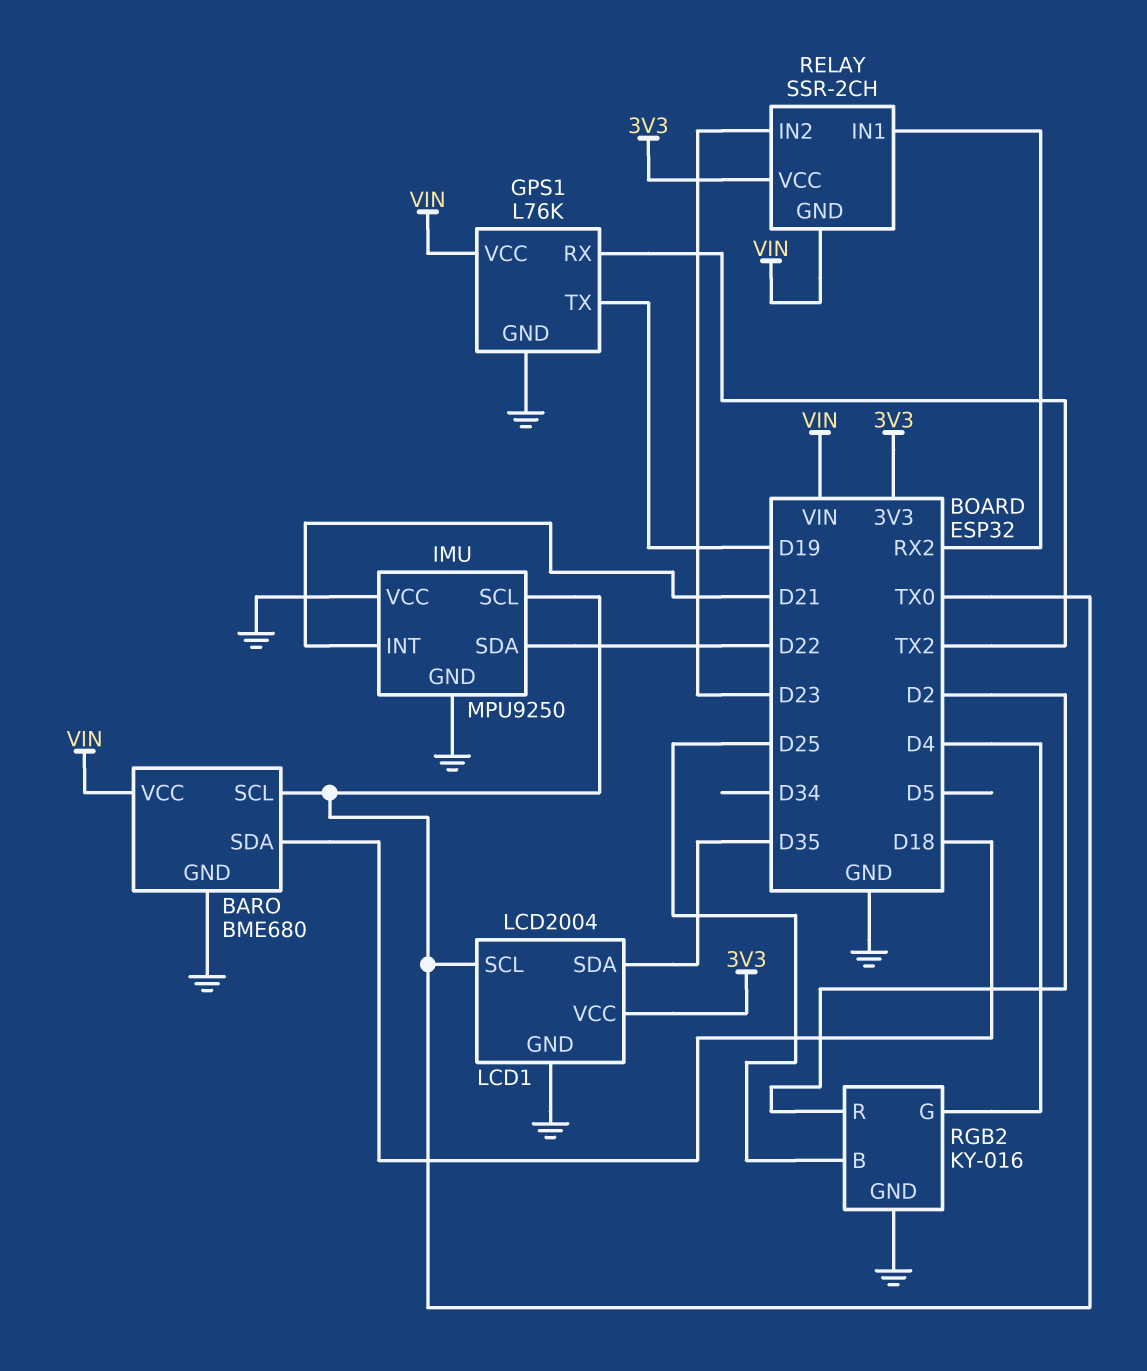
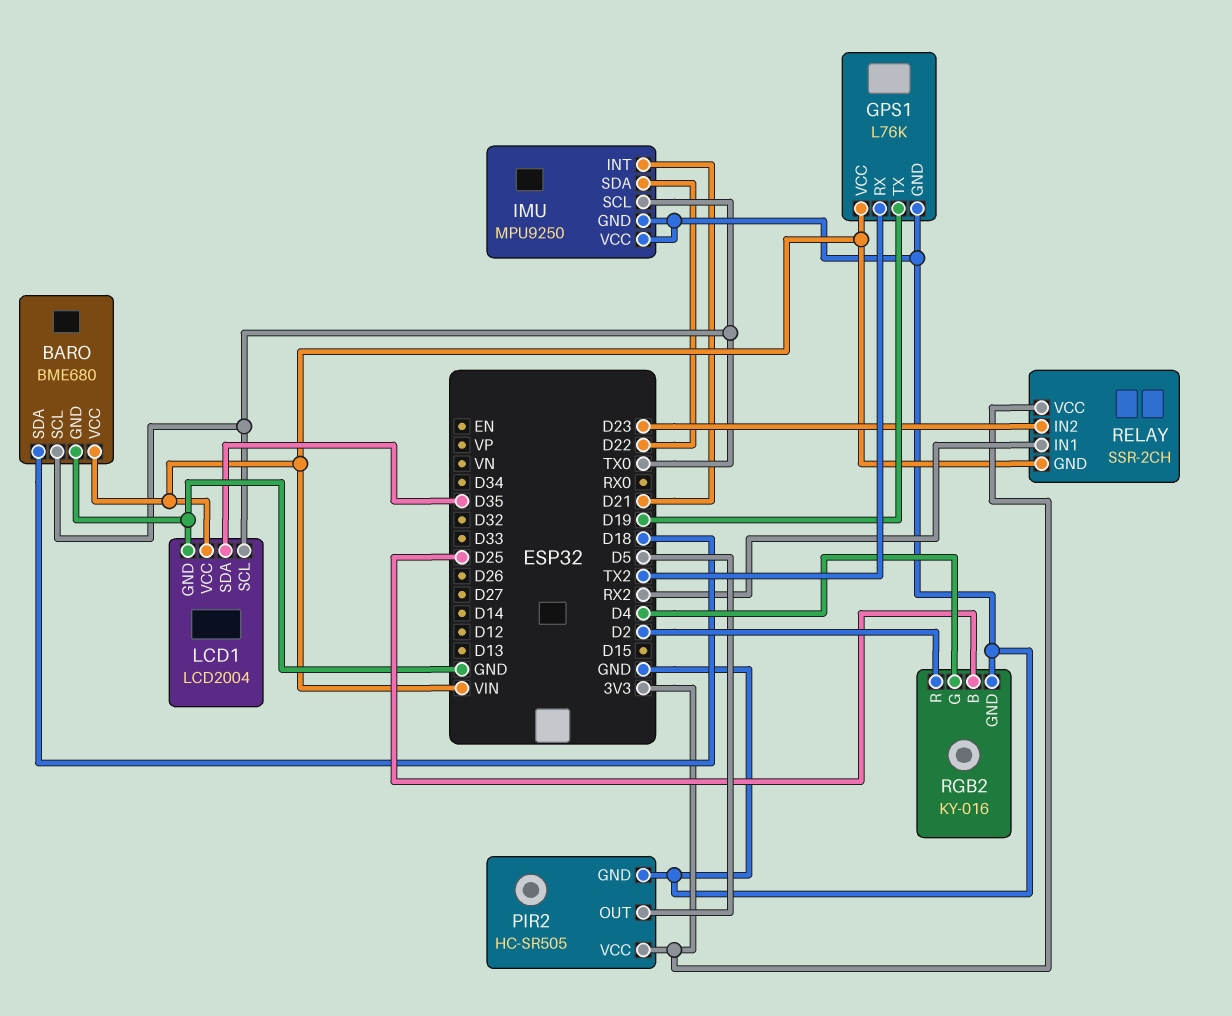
LCD1 pin VCC: 3V3 -> VIN
PIR2: none -> HC-SR505
PIR2 pin GND: none -> GND
PIR2 pin OUT: none -> D5
PIR2 pin VCC: none -> 3V3

